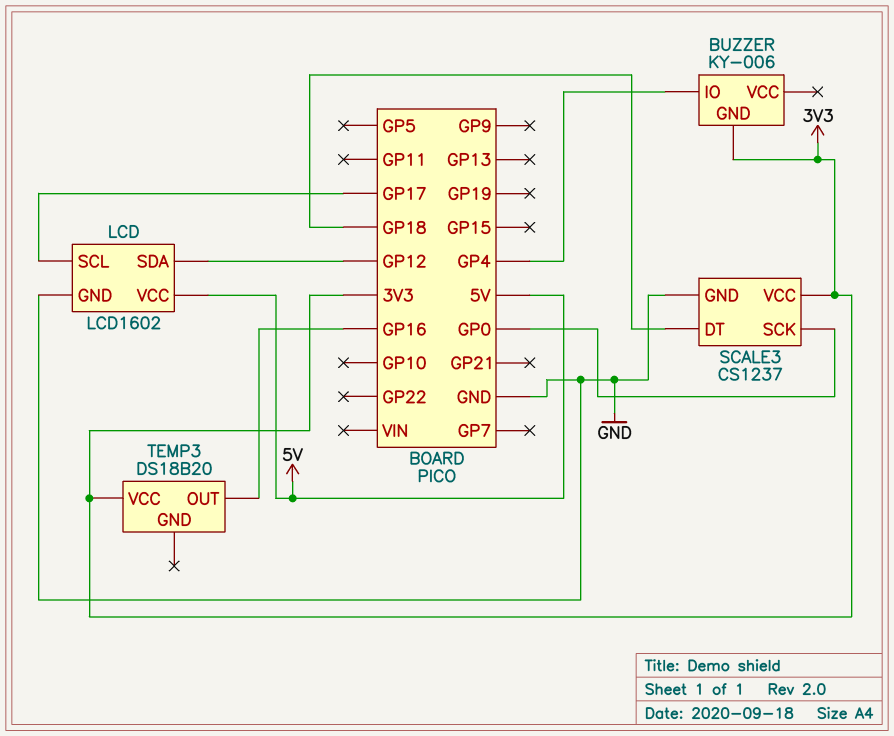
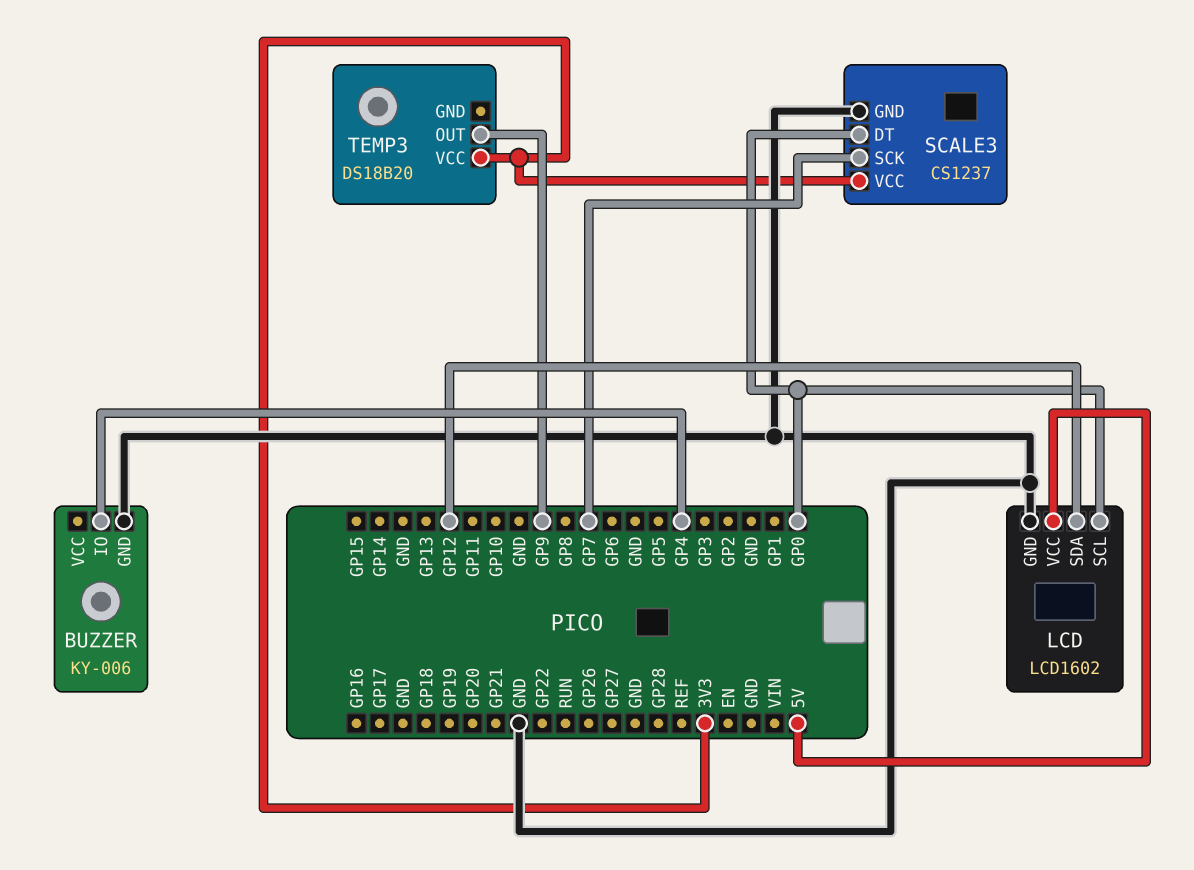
BUZZER pin GND: 3V3 -> GND
LCD pin SCL: GP17 -> GP0
SCALE3 pin DT: GP18 -> GP0
SCALE3 pin SCK: GP0 -> GP7
TEMP3 pin OUT: GP16 -> GP9

